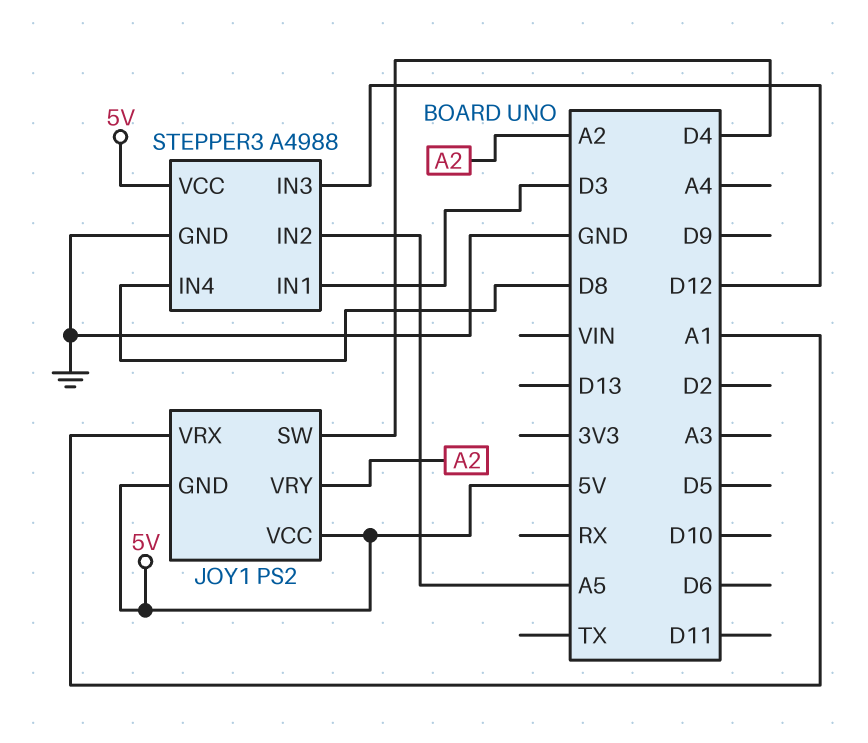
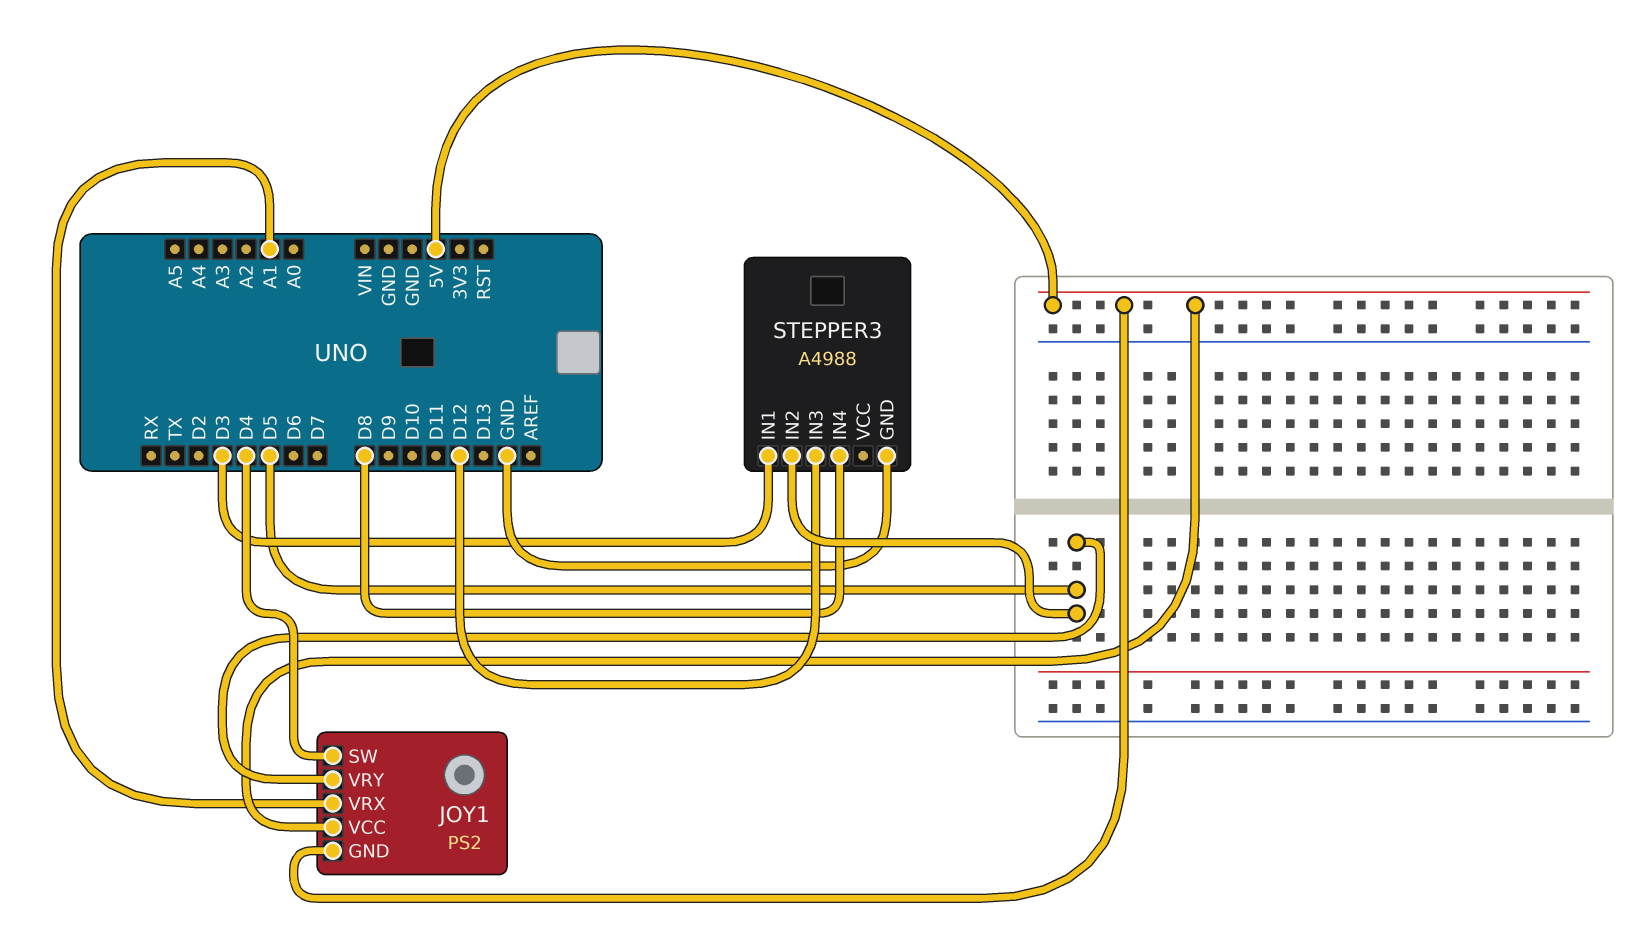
JOY1 pin VRY: A2 -> D5
STEPPER3 pin IN2: A5 -> D5
STEPPER3 pin VCC: 5V -> none

